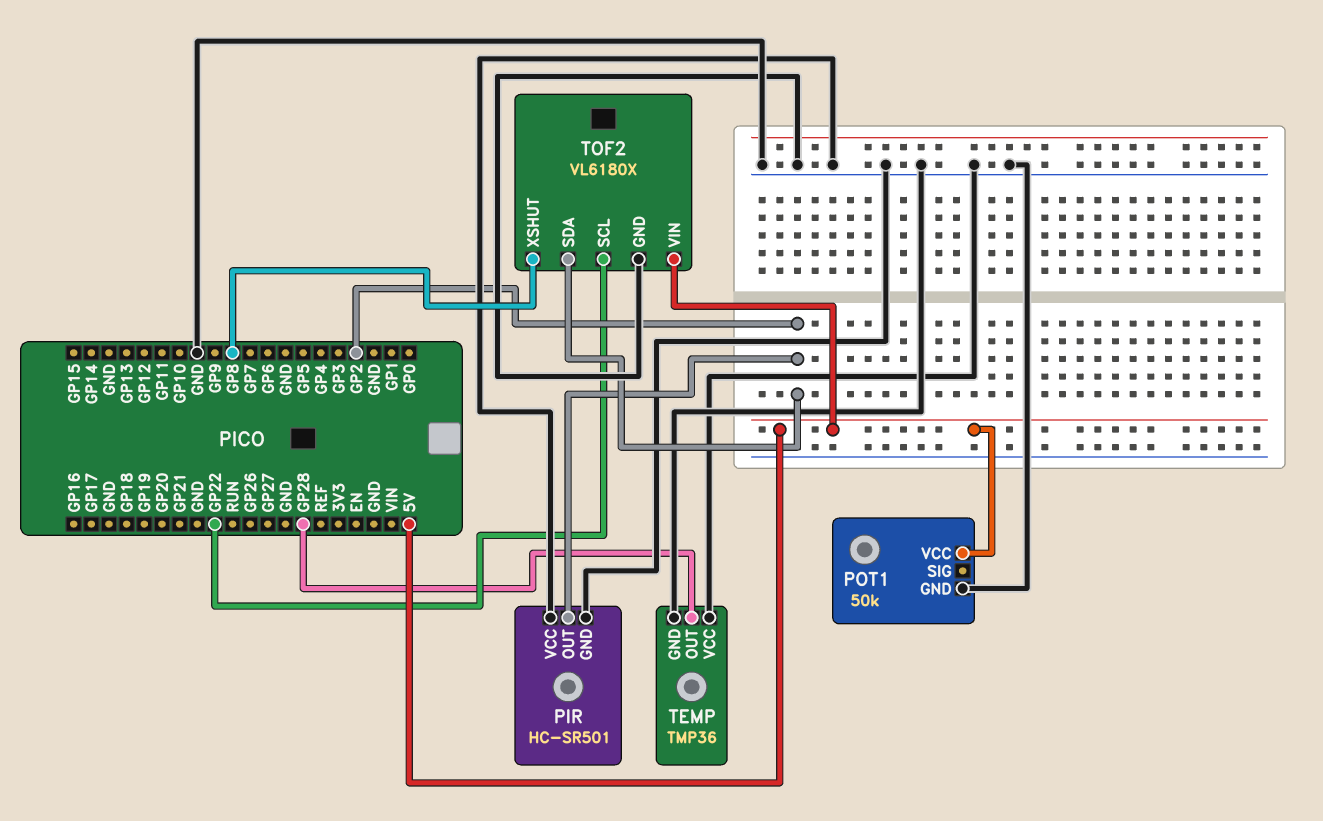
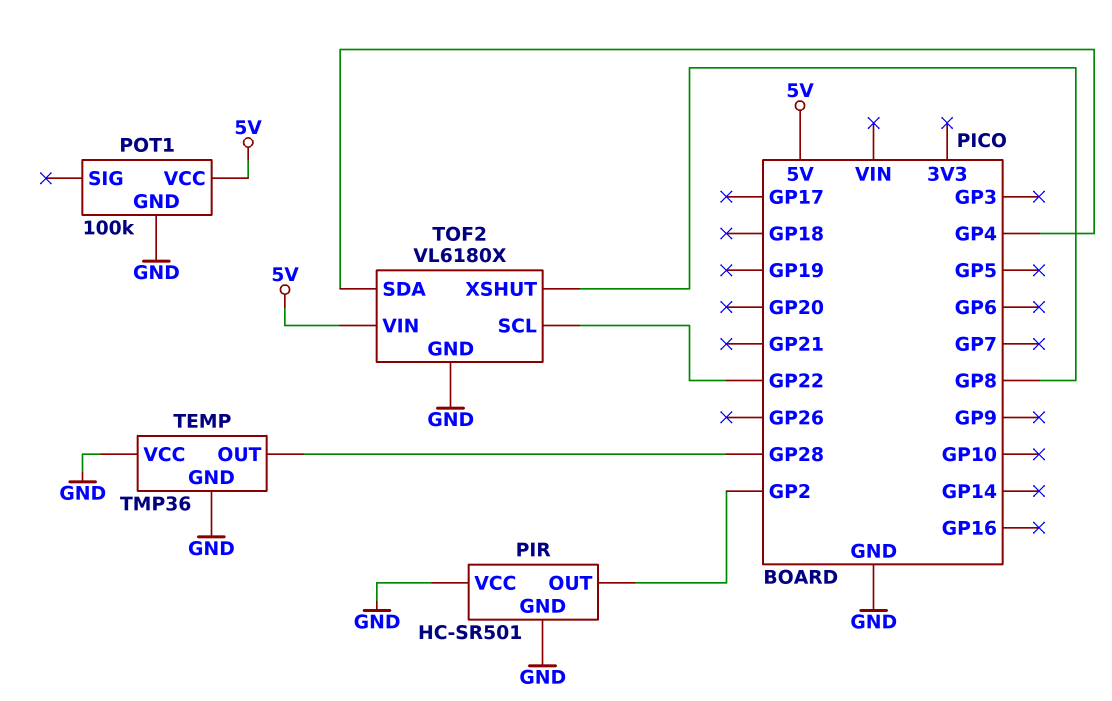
POT1: 50k -> 100k
TOF2 pin SDA: GP2 -> GP4

